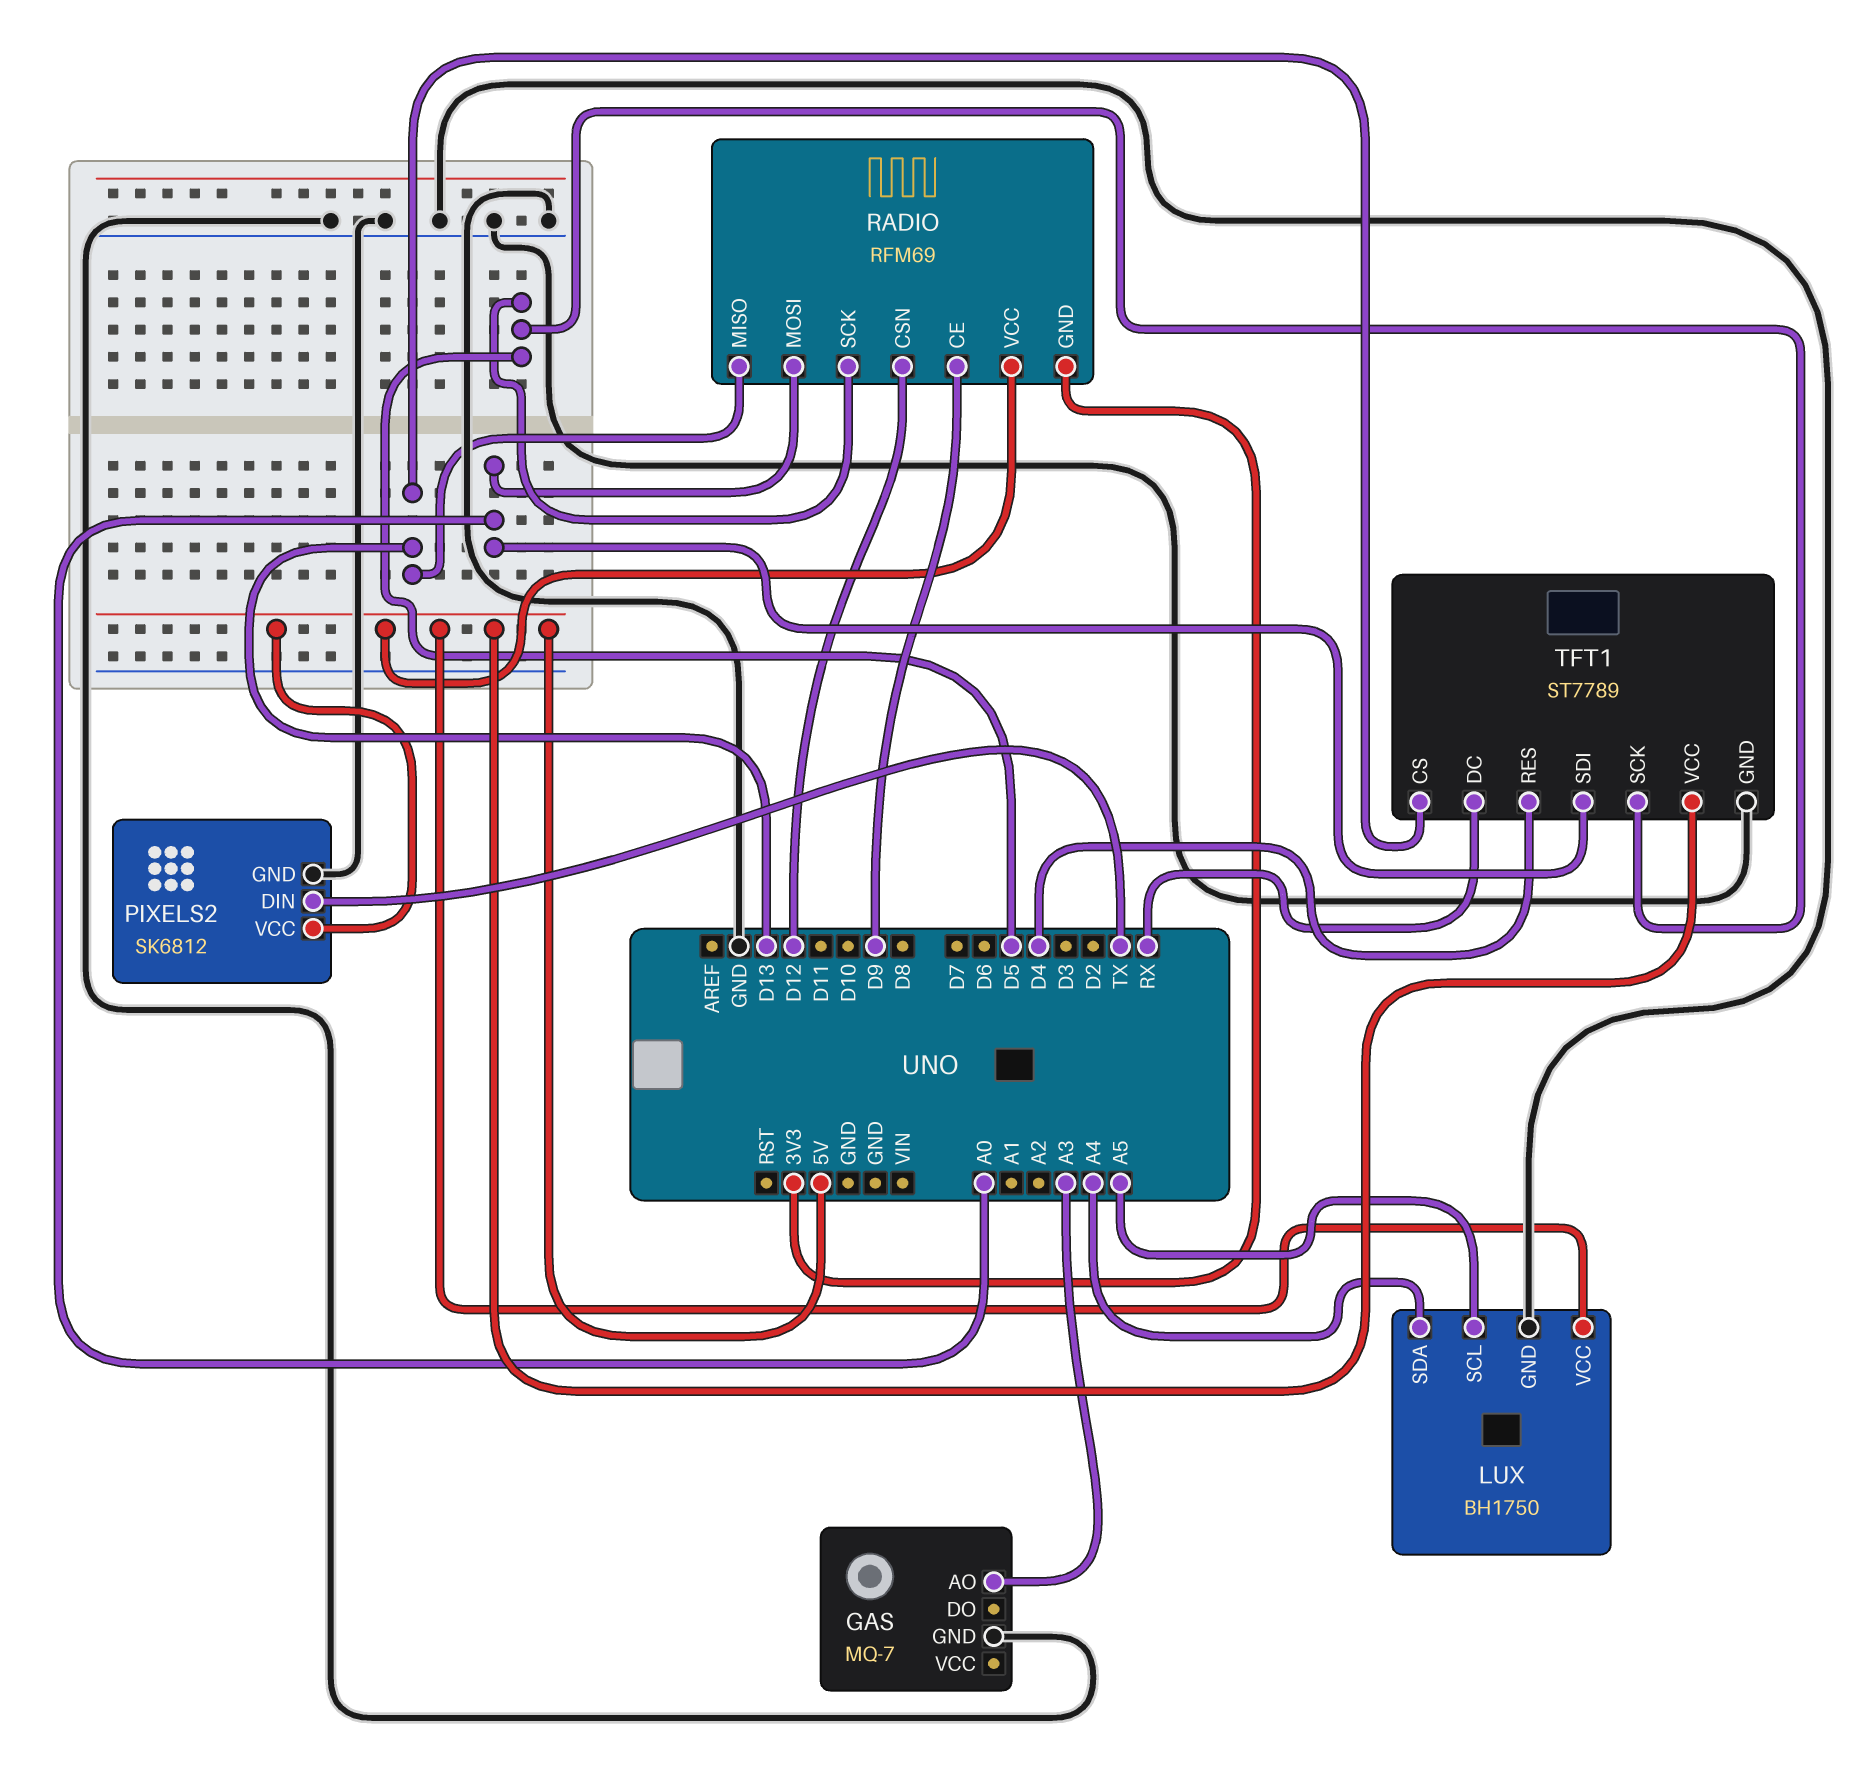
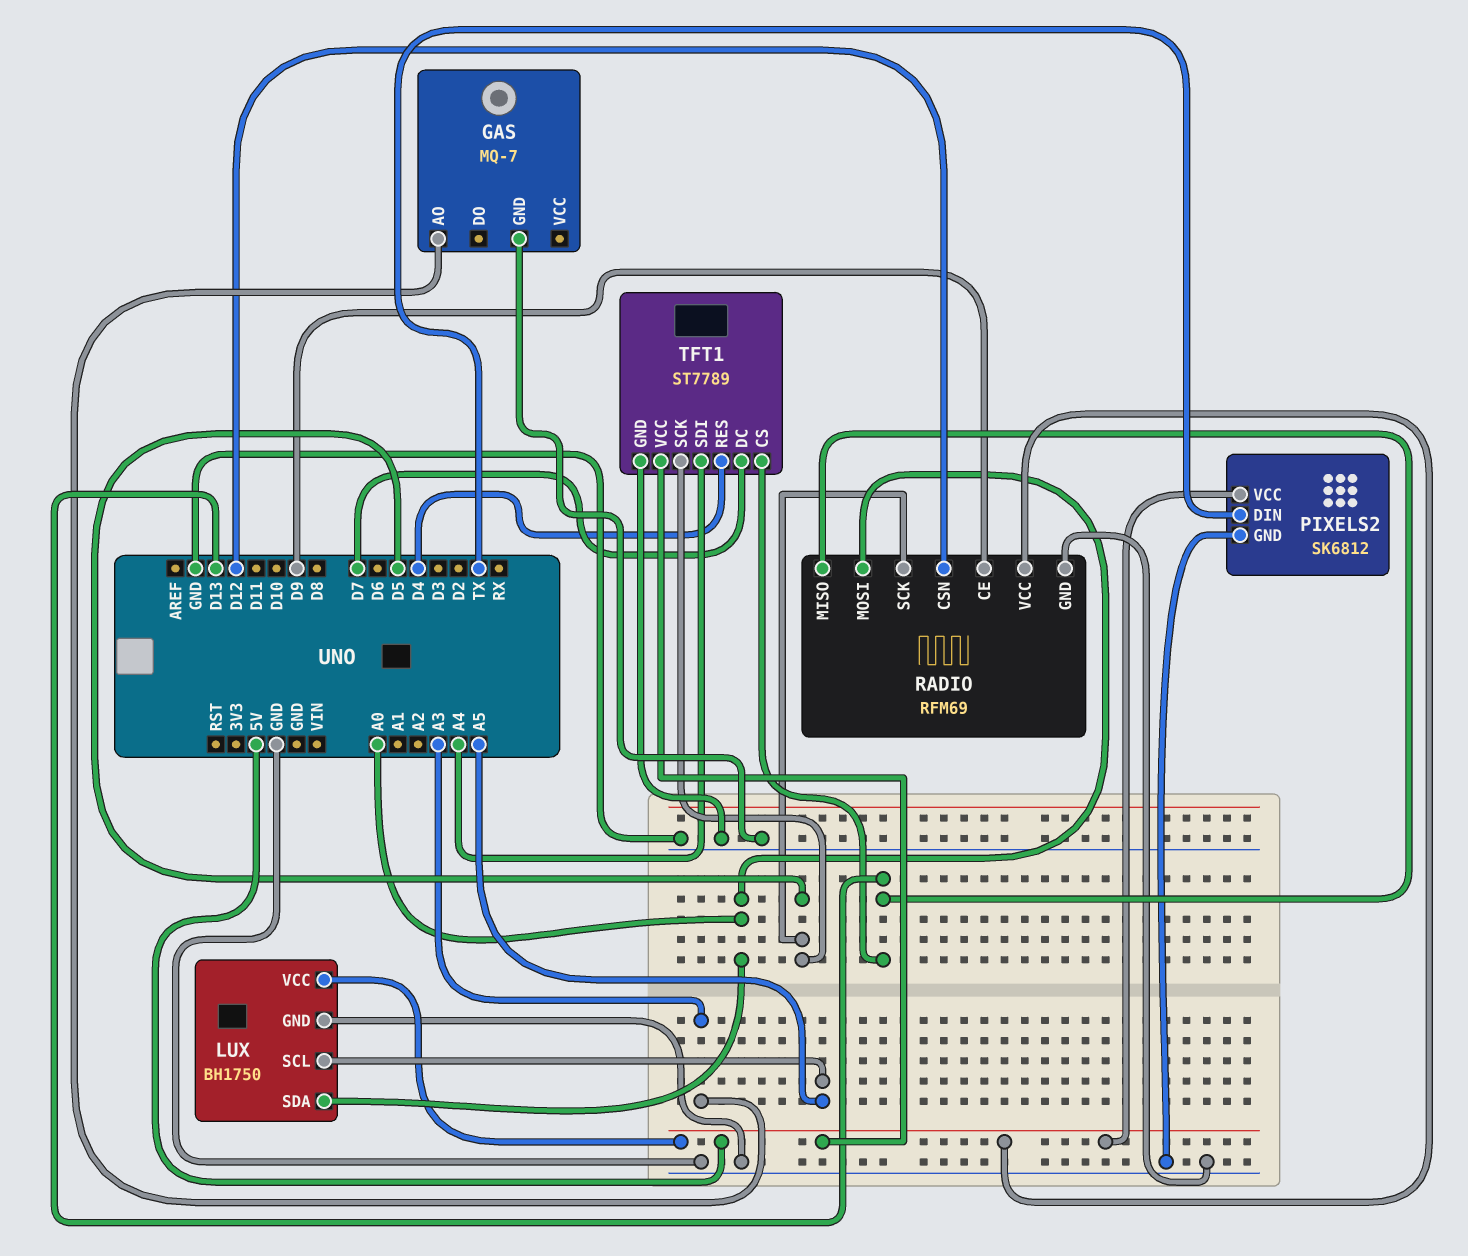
LUX pin SDA: A4 -> A0
RADIO pin GND: 3V3 -> GND
TFT1 pin DC: RX -> D7
TFT1 pin SDI: A0 -> A4

